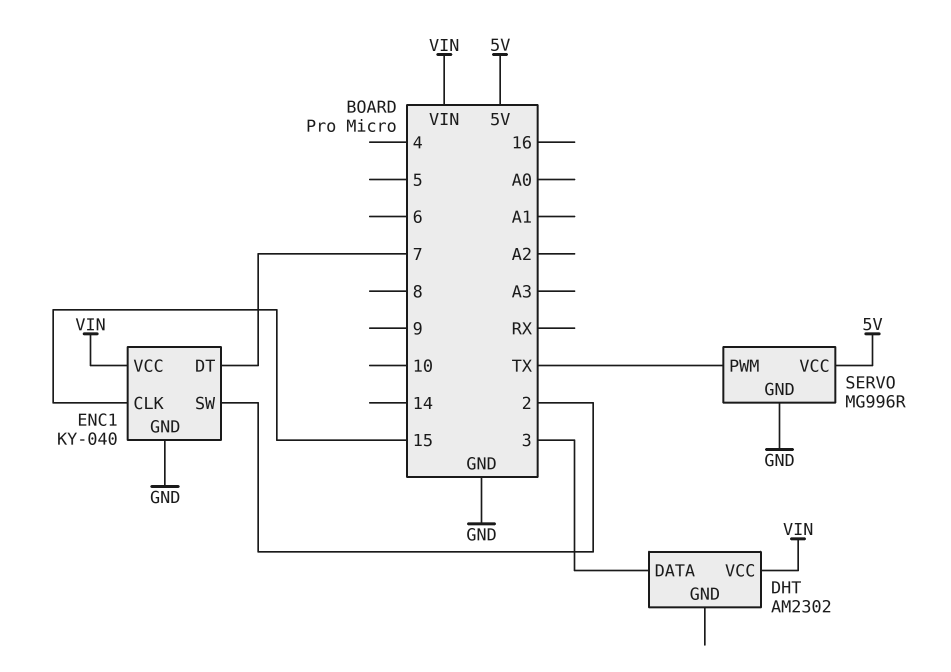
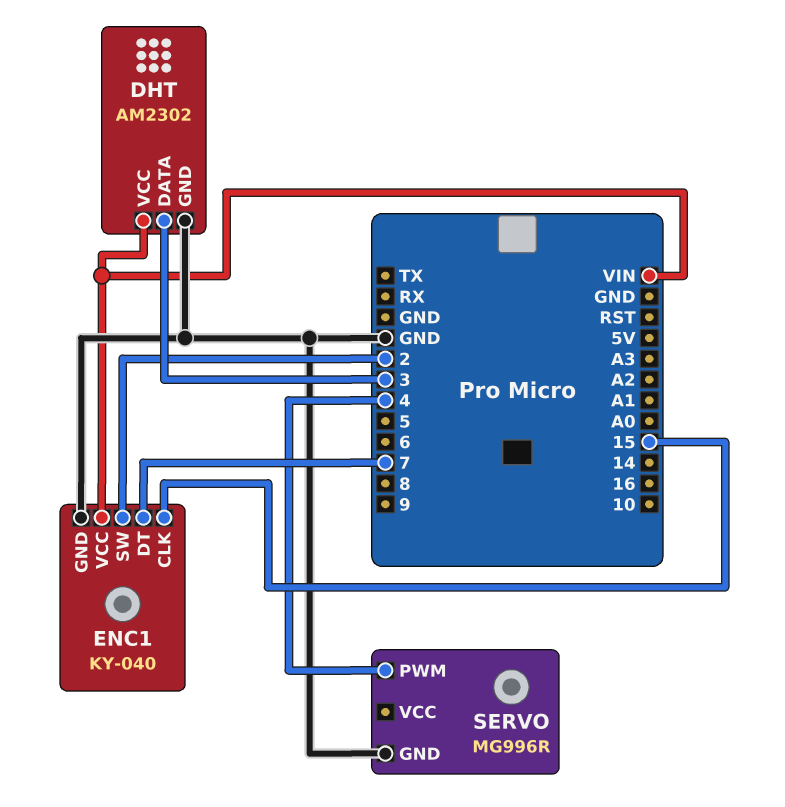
DHT pin GND: none -> GND
SERVO pin PWM: TX -> 4
SERVO pin VCC: 5V -> none

